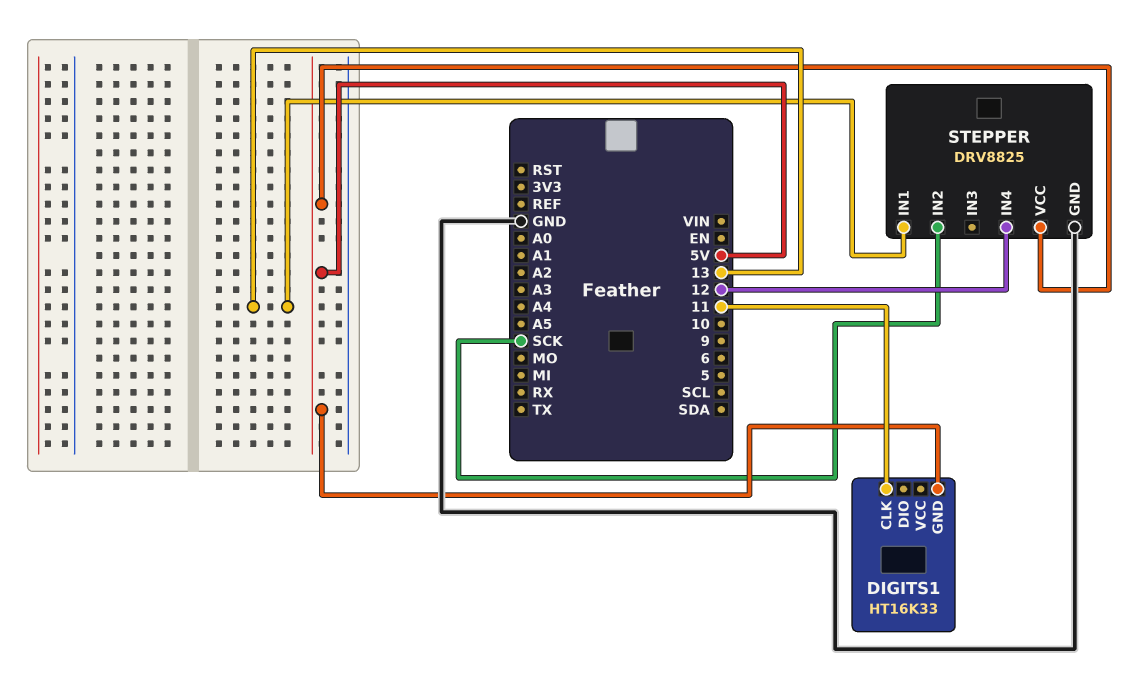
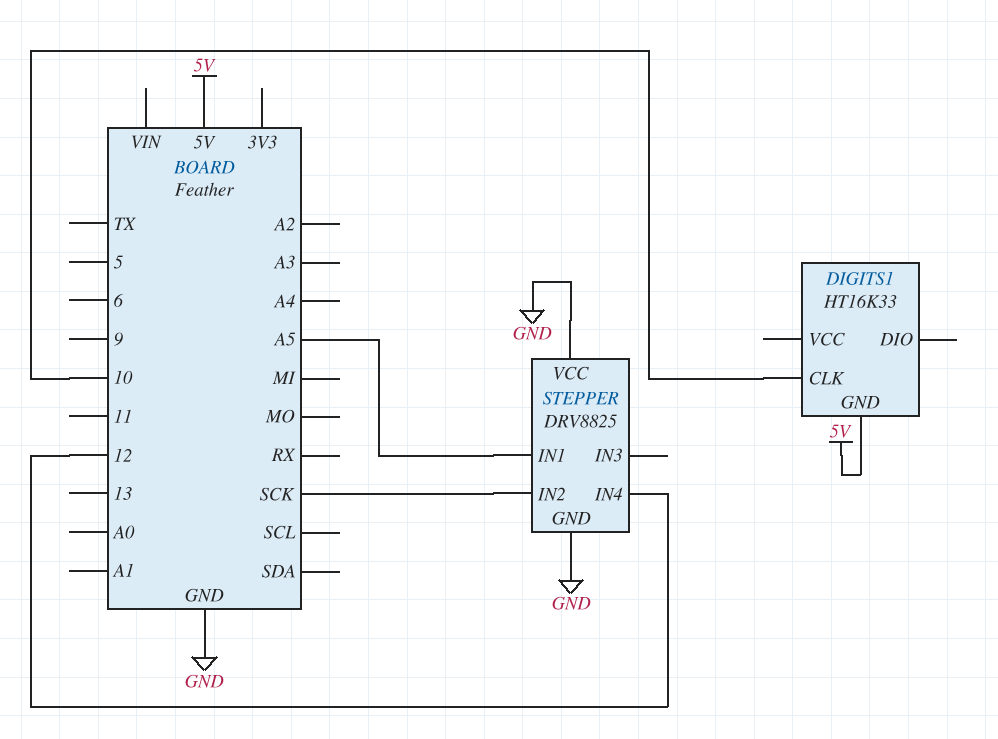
DIGITS1 pin CLK: 11 -> 10
STEPPER pin IN1: 13 -> A5
STEPPER pin VCC: 5V -> GND

